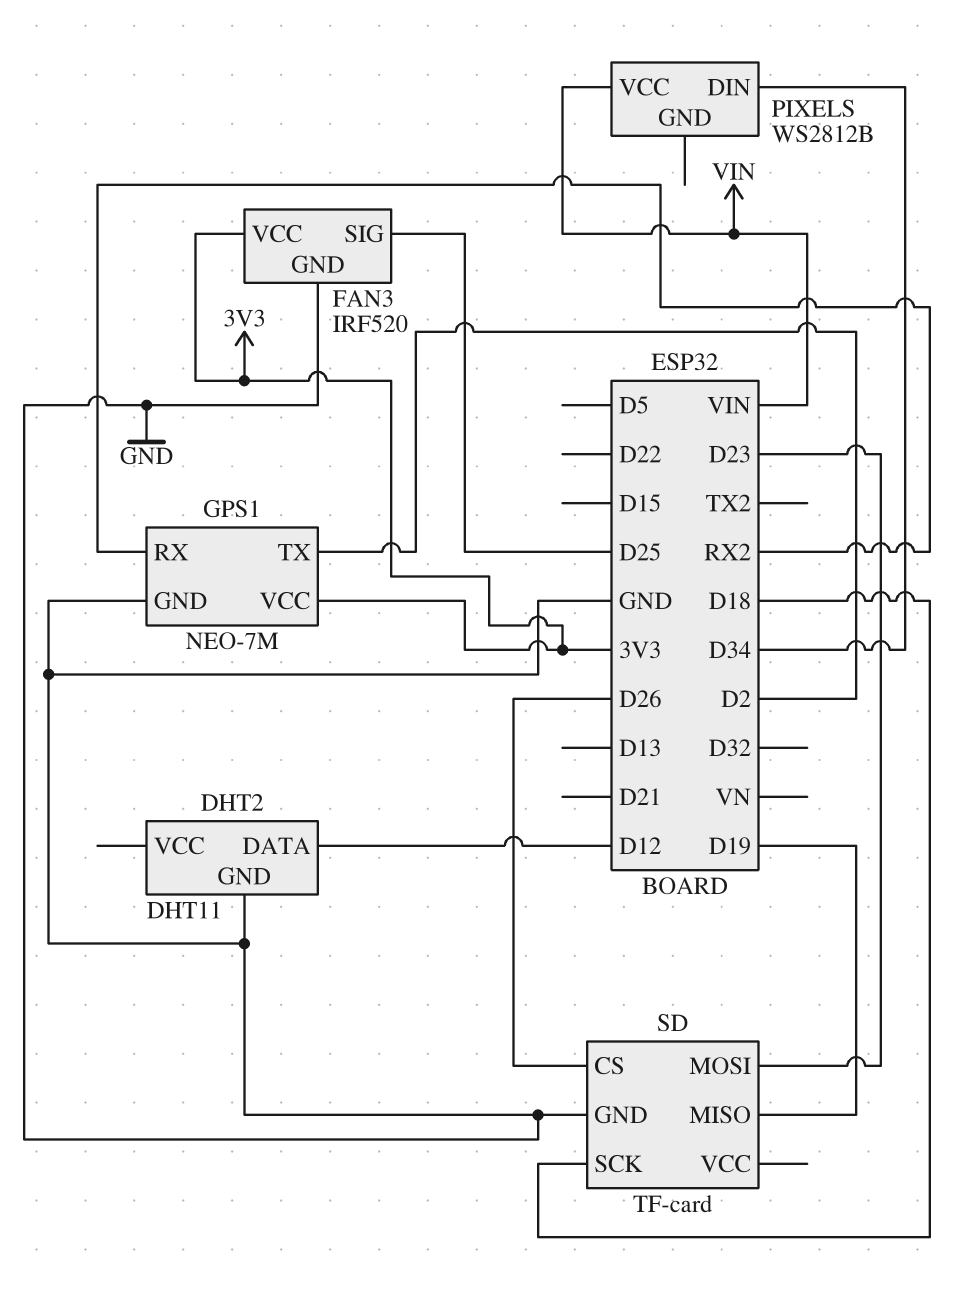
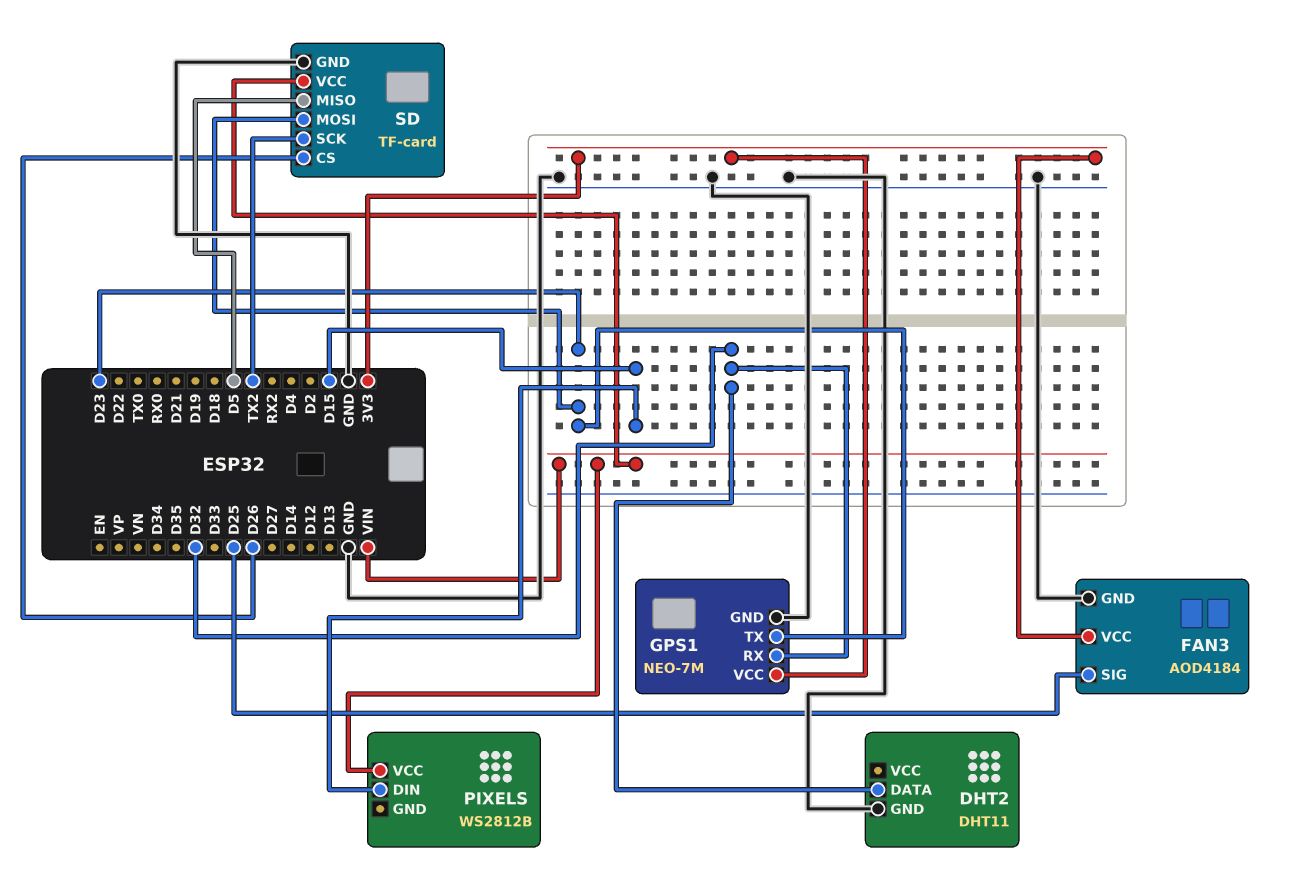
DHT2 pin DATA: D12 -> D32
FAN3: IRF520 -> AOD4184
GPS1 pin RX: RX2 -> D32
GPS1 pin TX: D2 -> D23
PIXELS pin DIN: D34 -> D15
SD pin MISO: D19 -> D5
SD pin SCK: D18 -> TX2
SD pin VCC: none -> VIN

